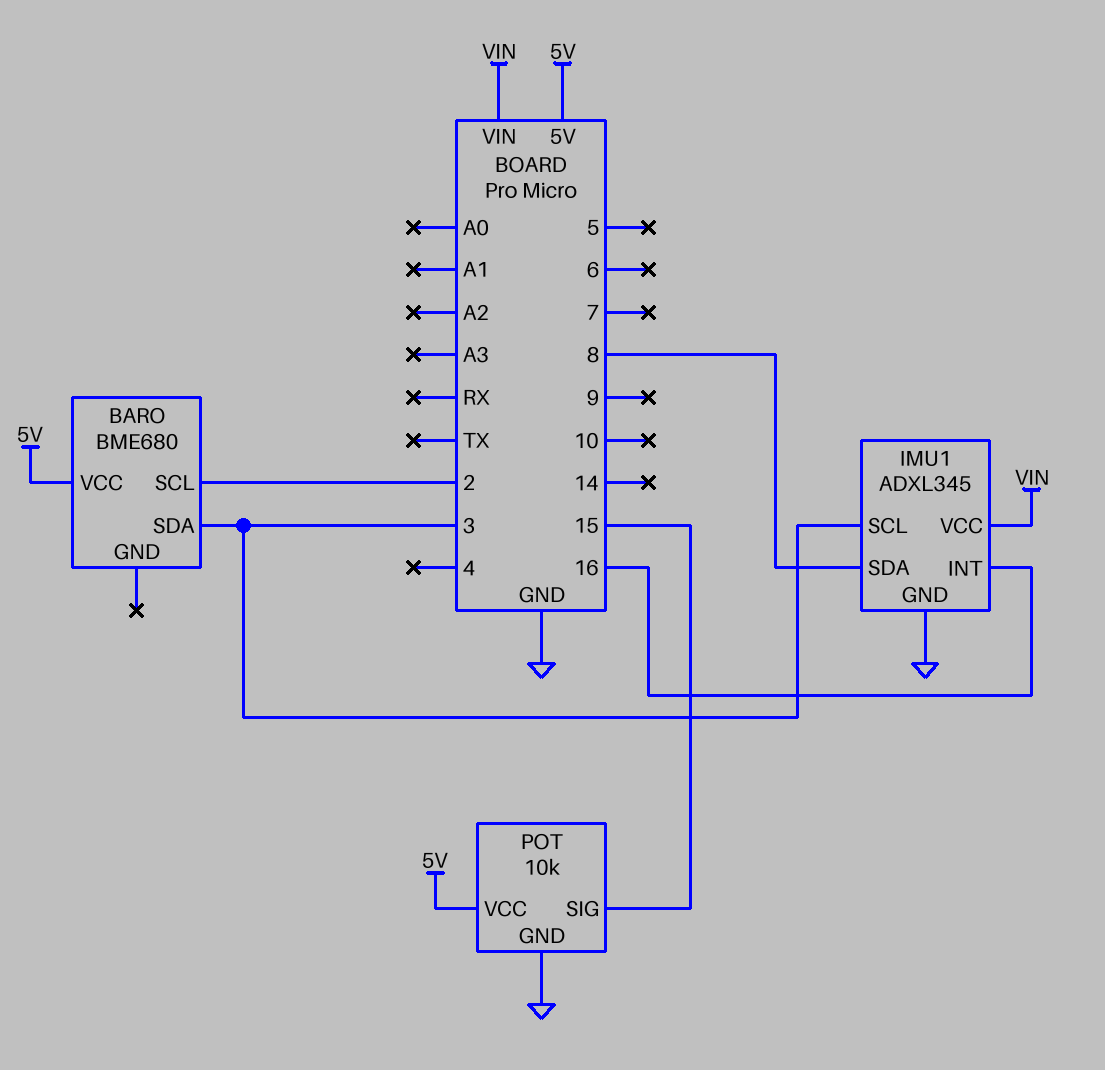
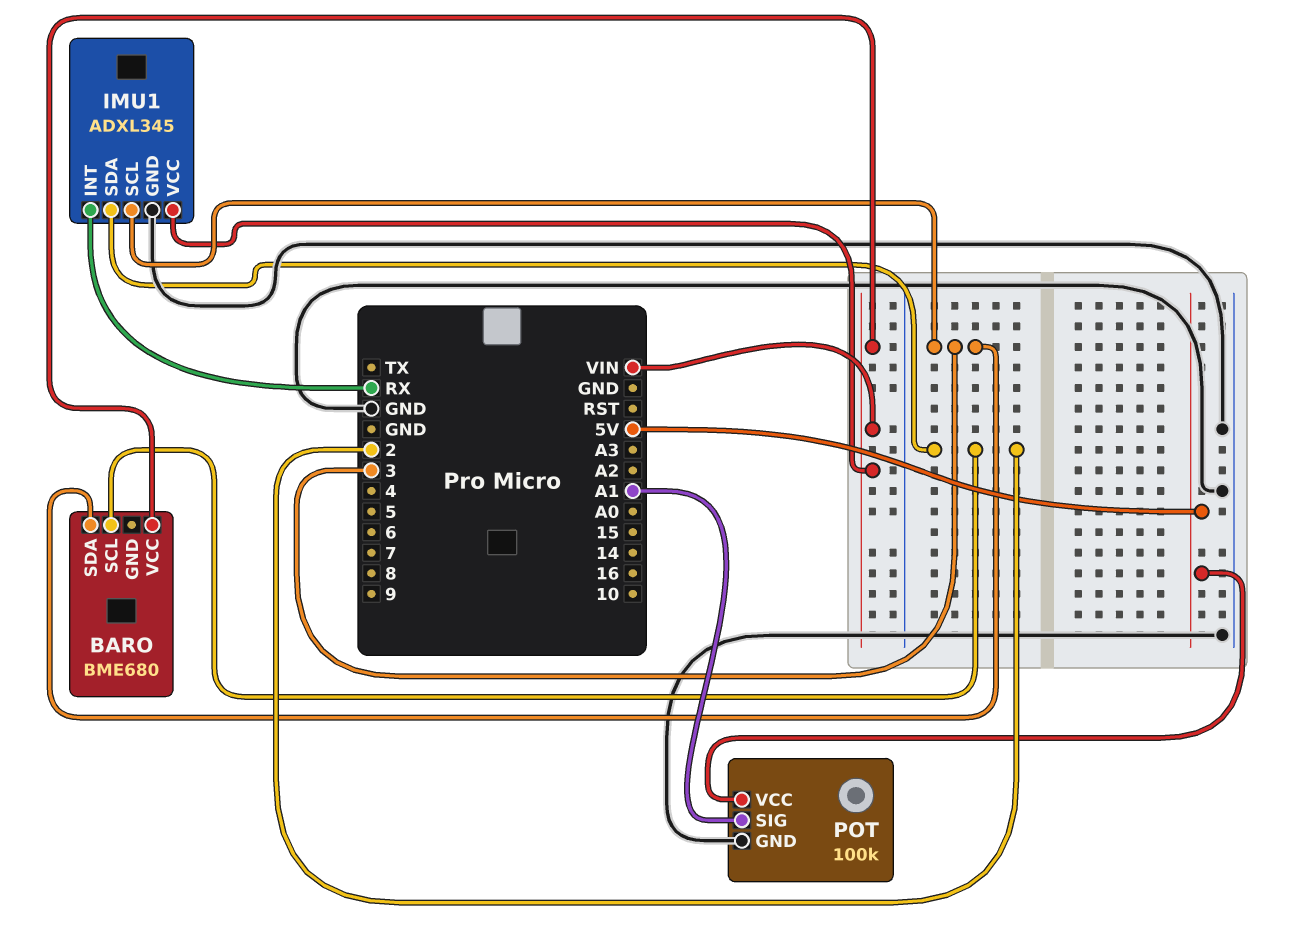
BARO pin VCC: 5V -> VIN
IMU1 pin INT: 16 -> RX
IMU1 pin SDA: 8 -> 2
POT: 10k -> 100k
POT pin SIG: 15 -> A1

